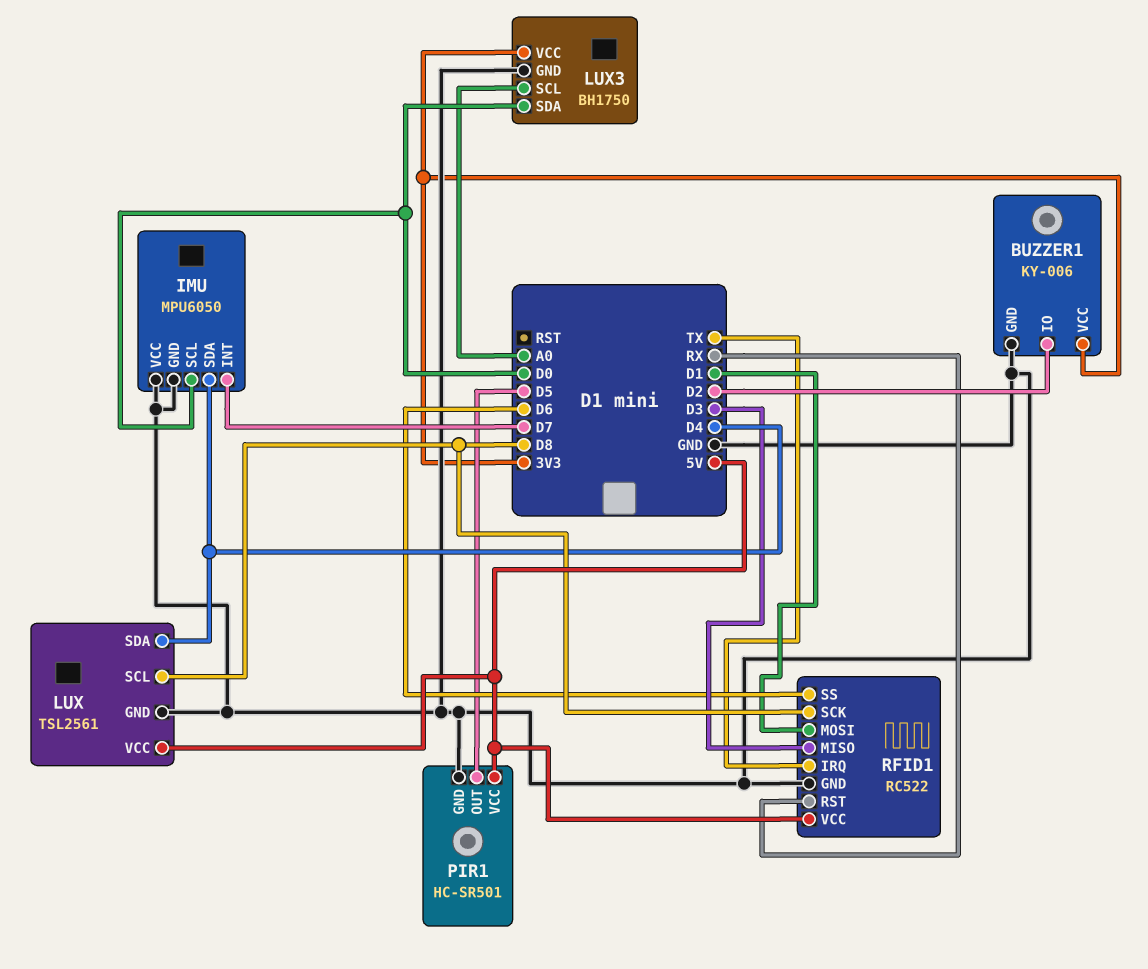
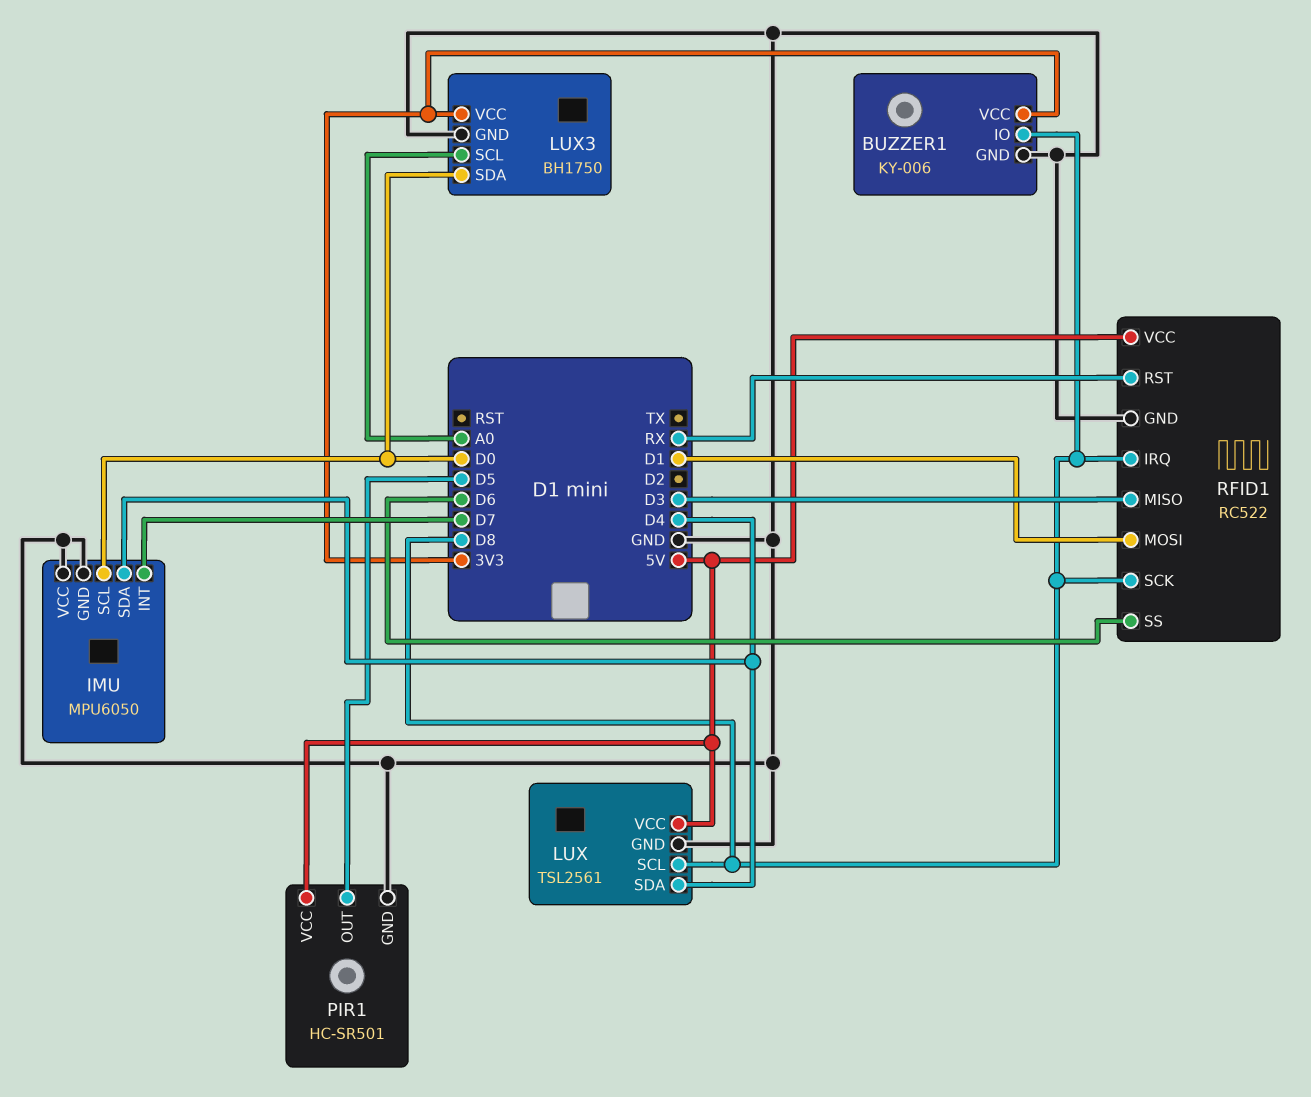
BUZZER1 pin IO: D2 -> D8
RFID1 pin IRQ: TX -> D8

